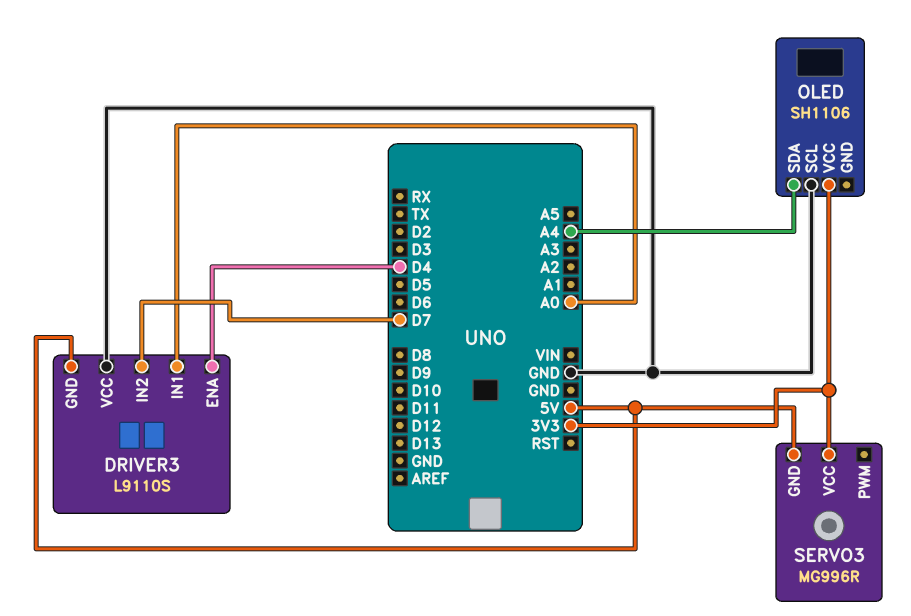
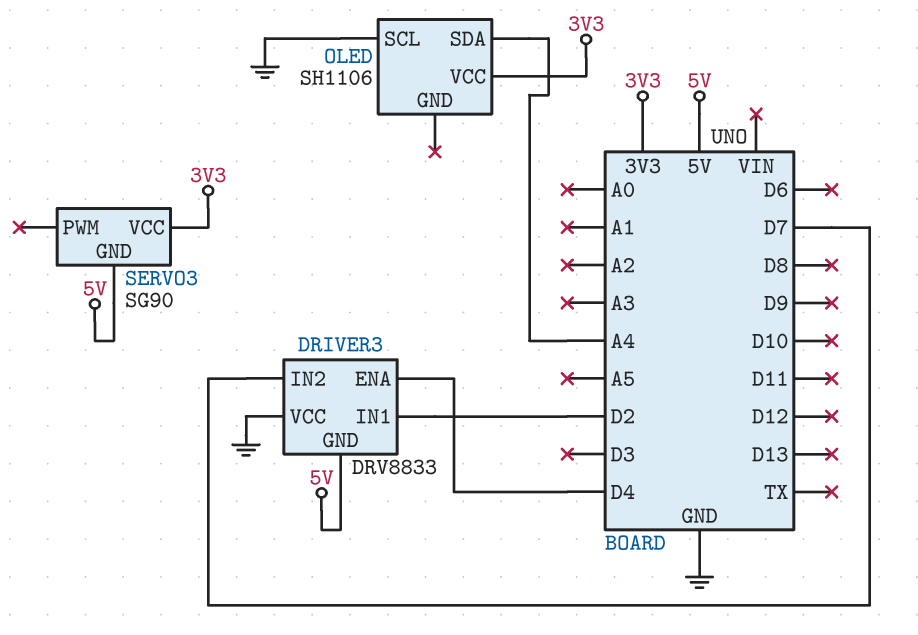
DRIVER3: L9110S -> DRV8833
DRIVER3 pin IN1: A0 -> D2
SERVO3: MG996R -> SG90

